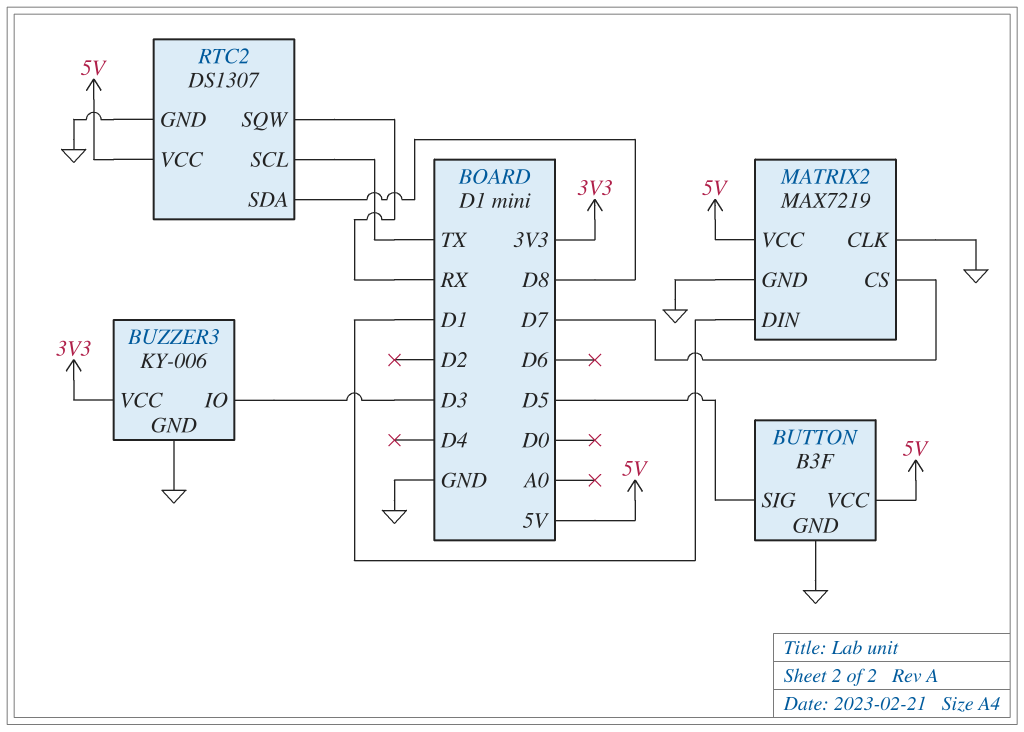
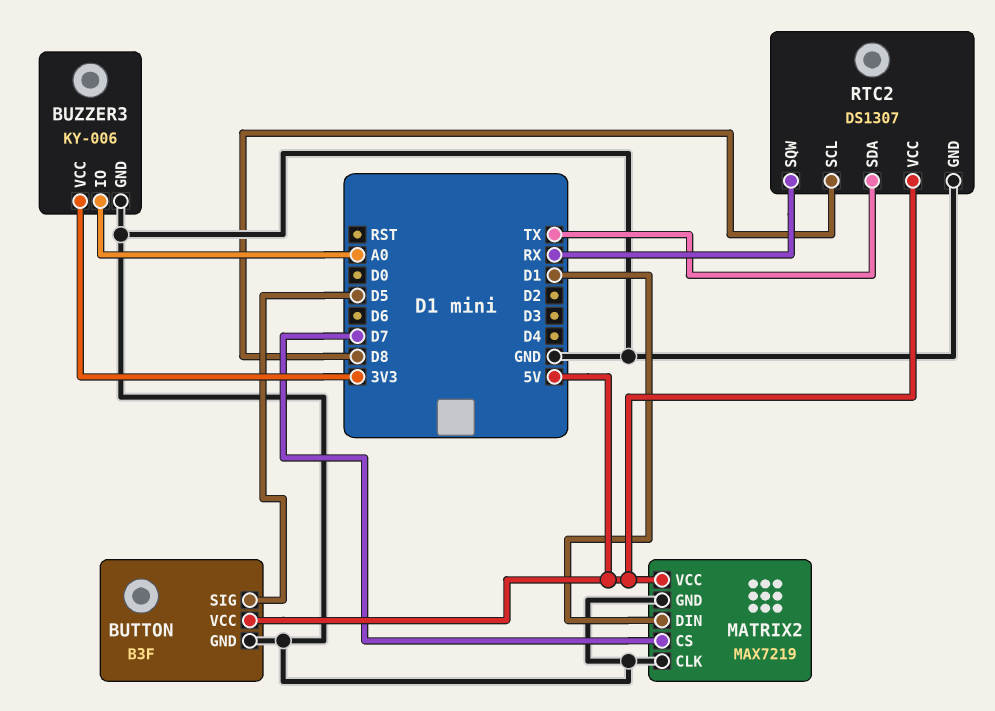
BUZZER3 pin IO: D3 -> A0
RTC2 pin SCL: TX -> D8
RTC2 pin SDA: D8 -> TX

